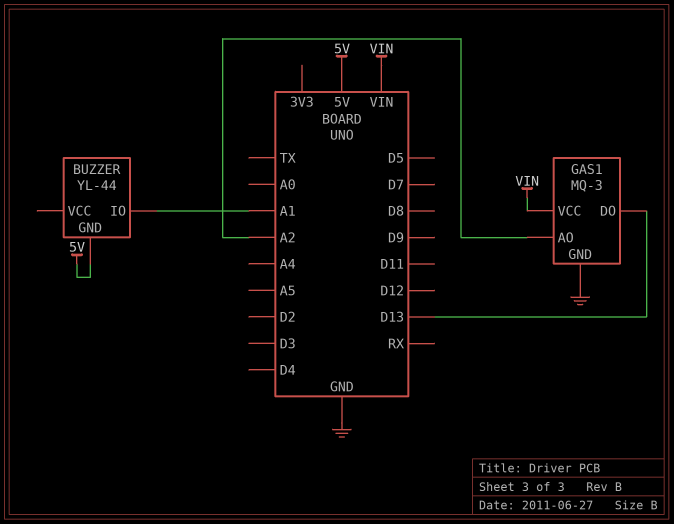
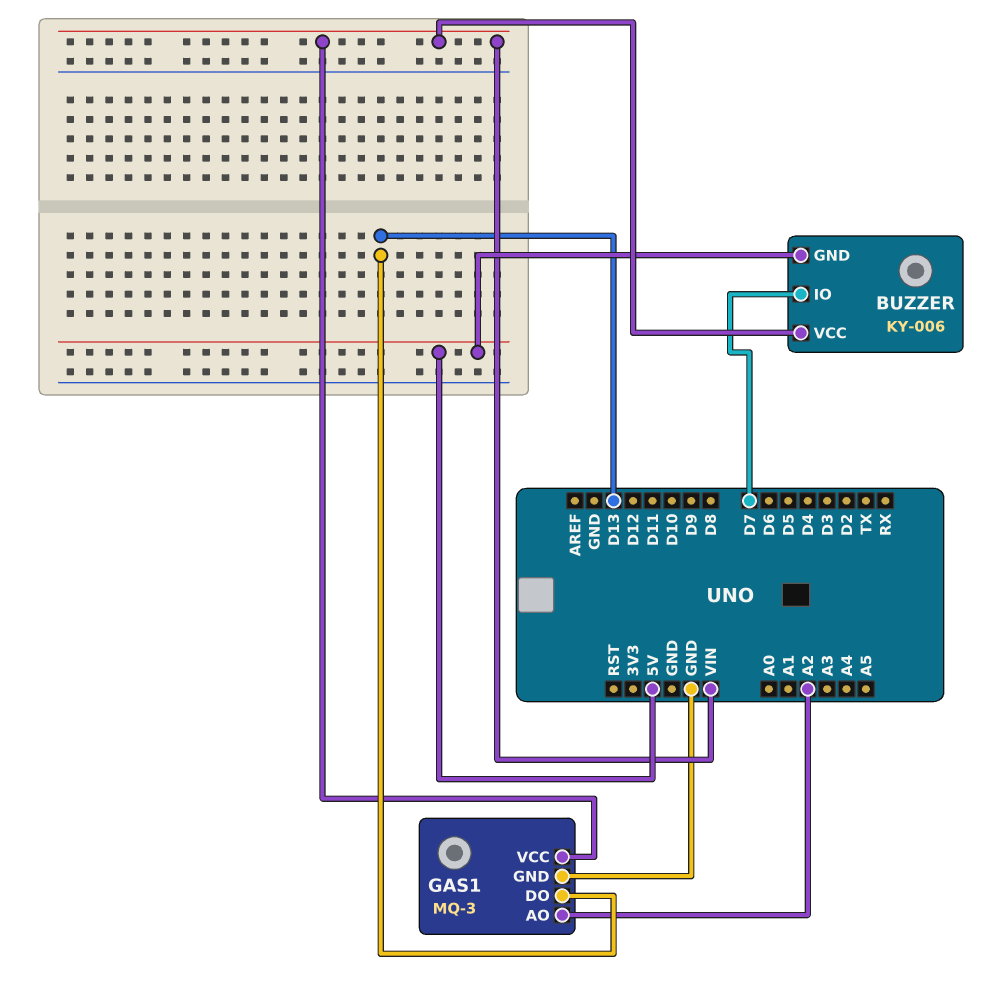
BUZZER: YL-44 -> KY-006
BUZZER pin IO: A1 -> D7
BUZZER pin VCC: none -> VIN

